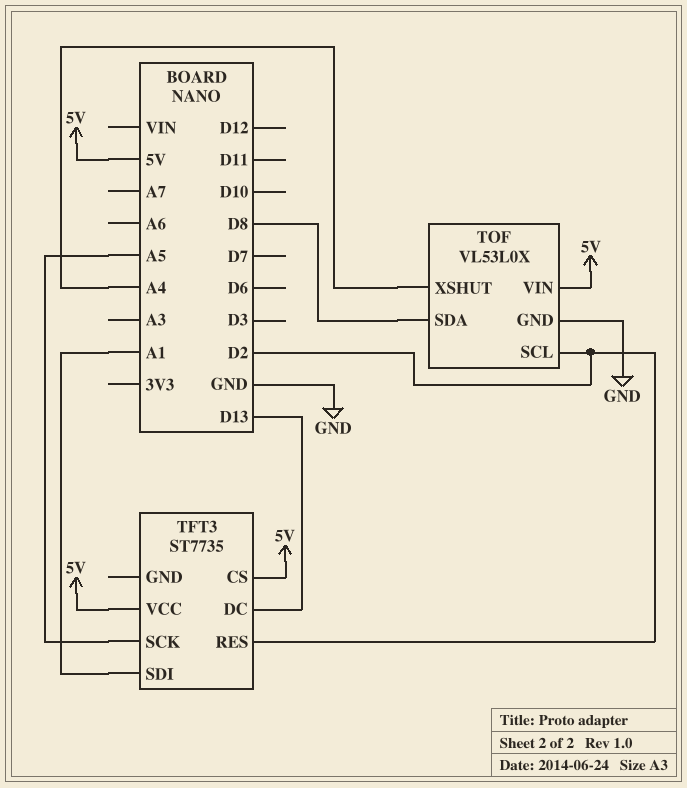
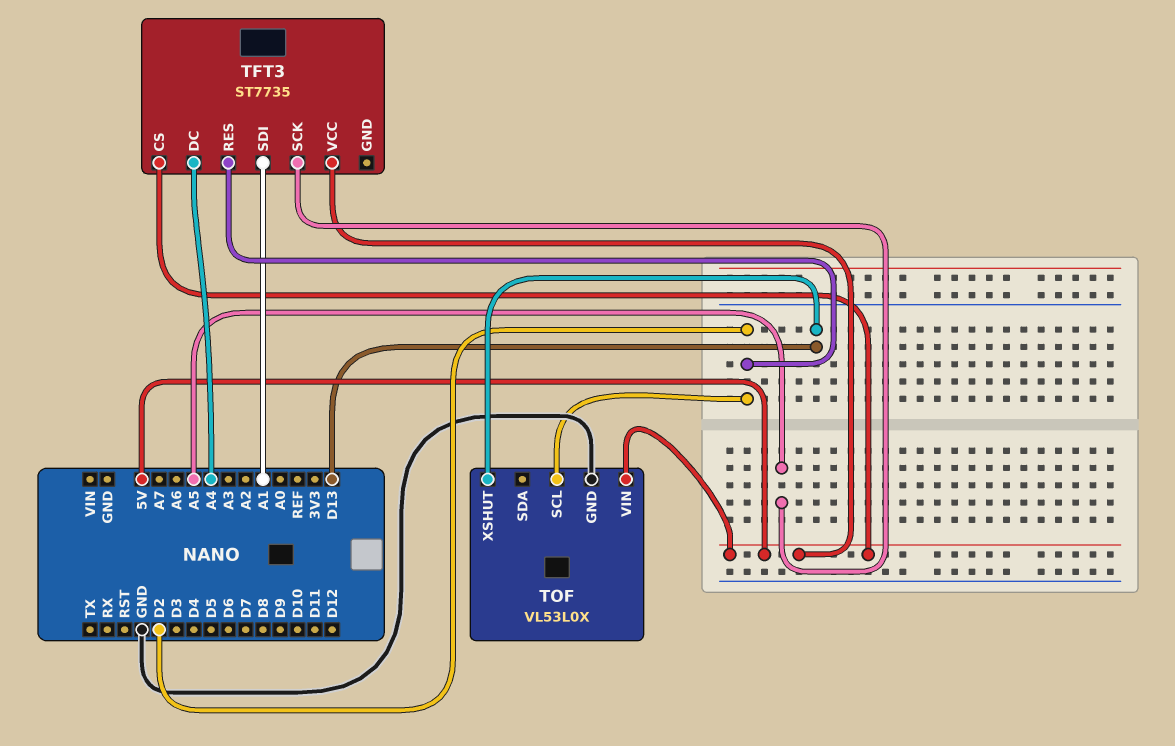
TFT3 pin DC: D13 -> A4
TOF pin SDA: D8 -> none
TOF pin XSHUT: A4 -> D13

